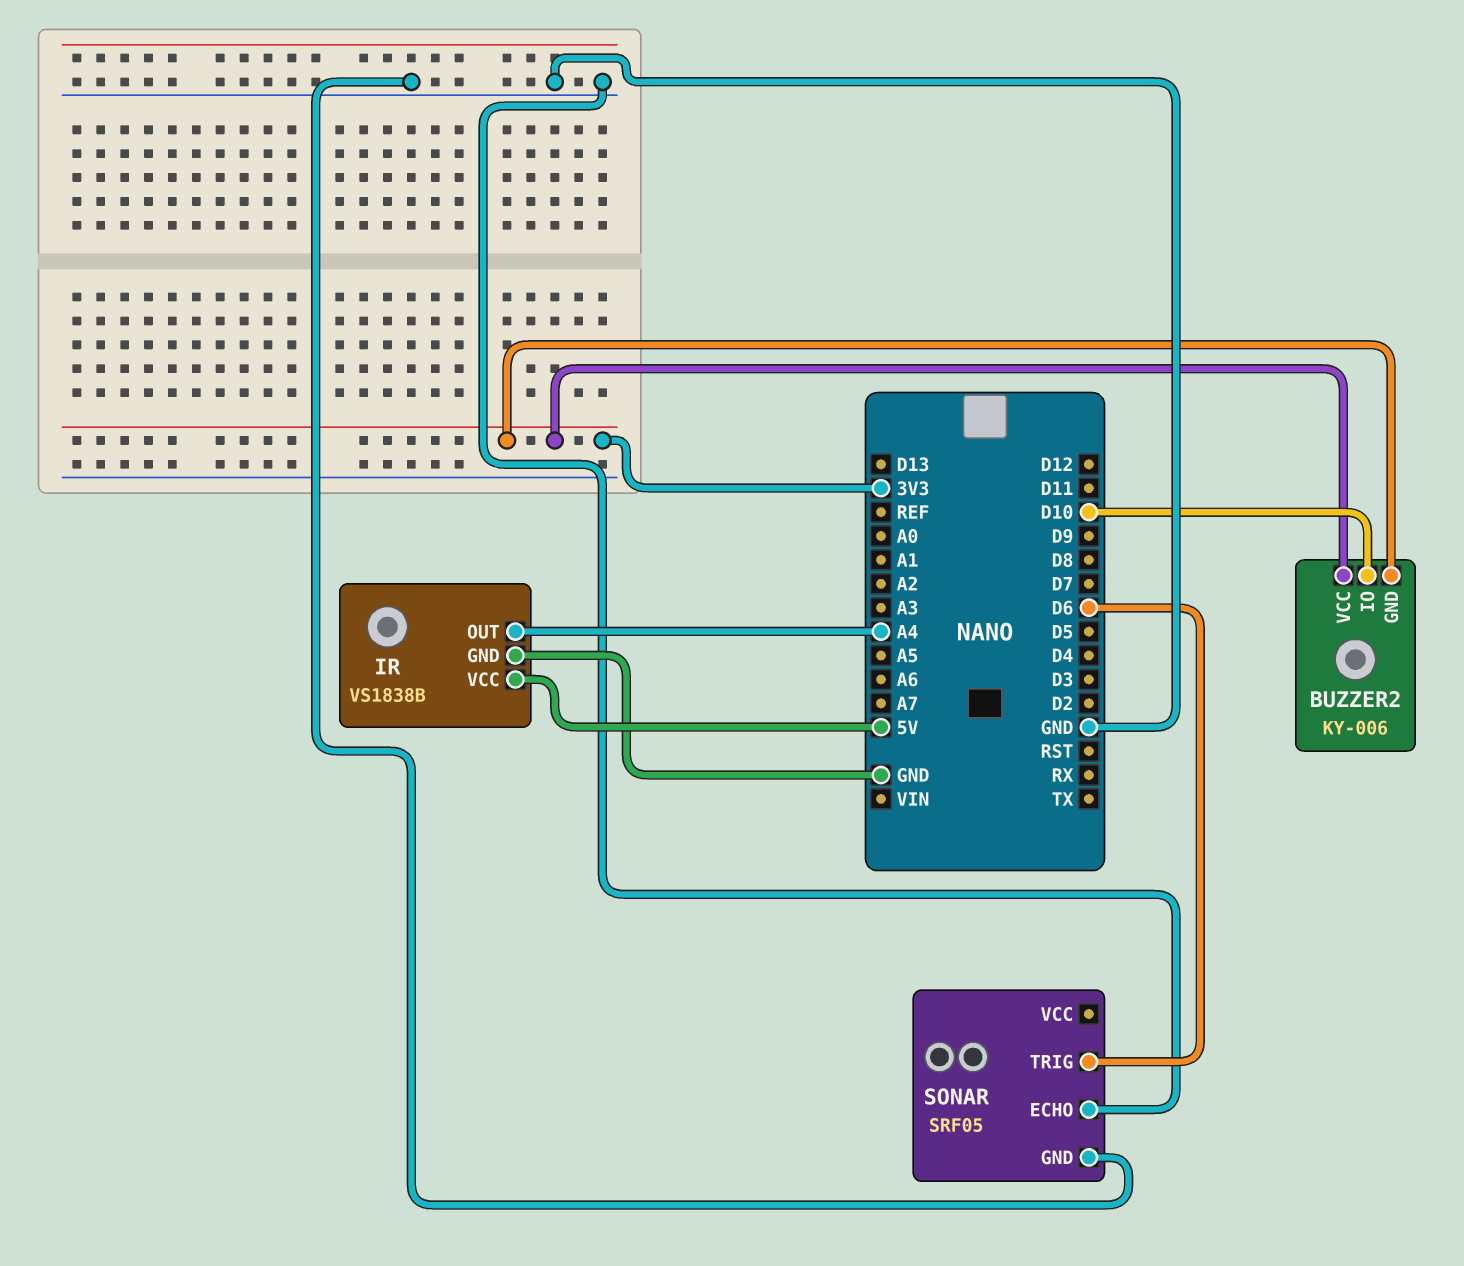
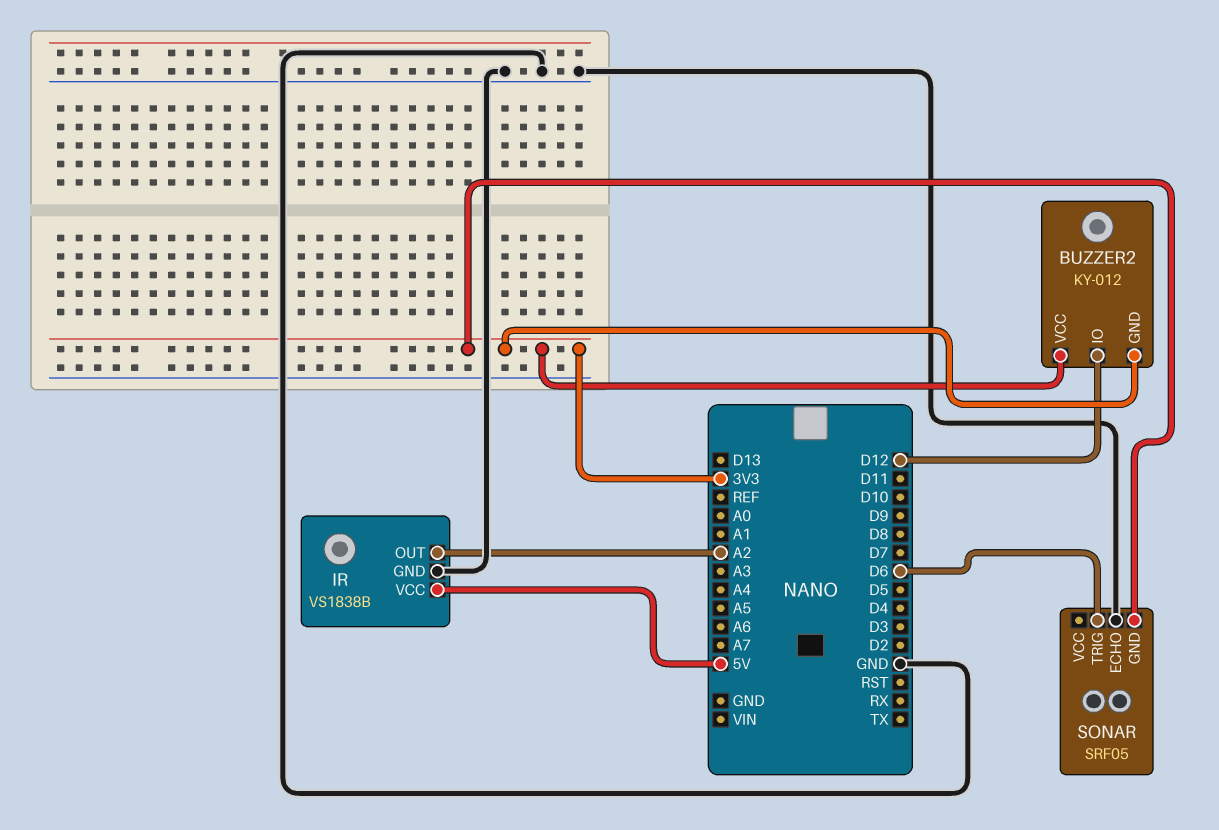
BUZZER2: KY-006 -> KY-012
BUZZER2 pin IO: D10 -> D12
IR pin OUT: A4 -> A2
SONAR pin GND: GND -> 3V3

